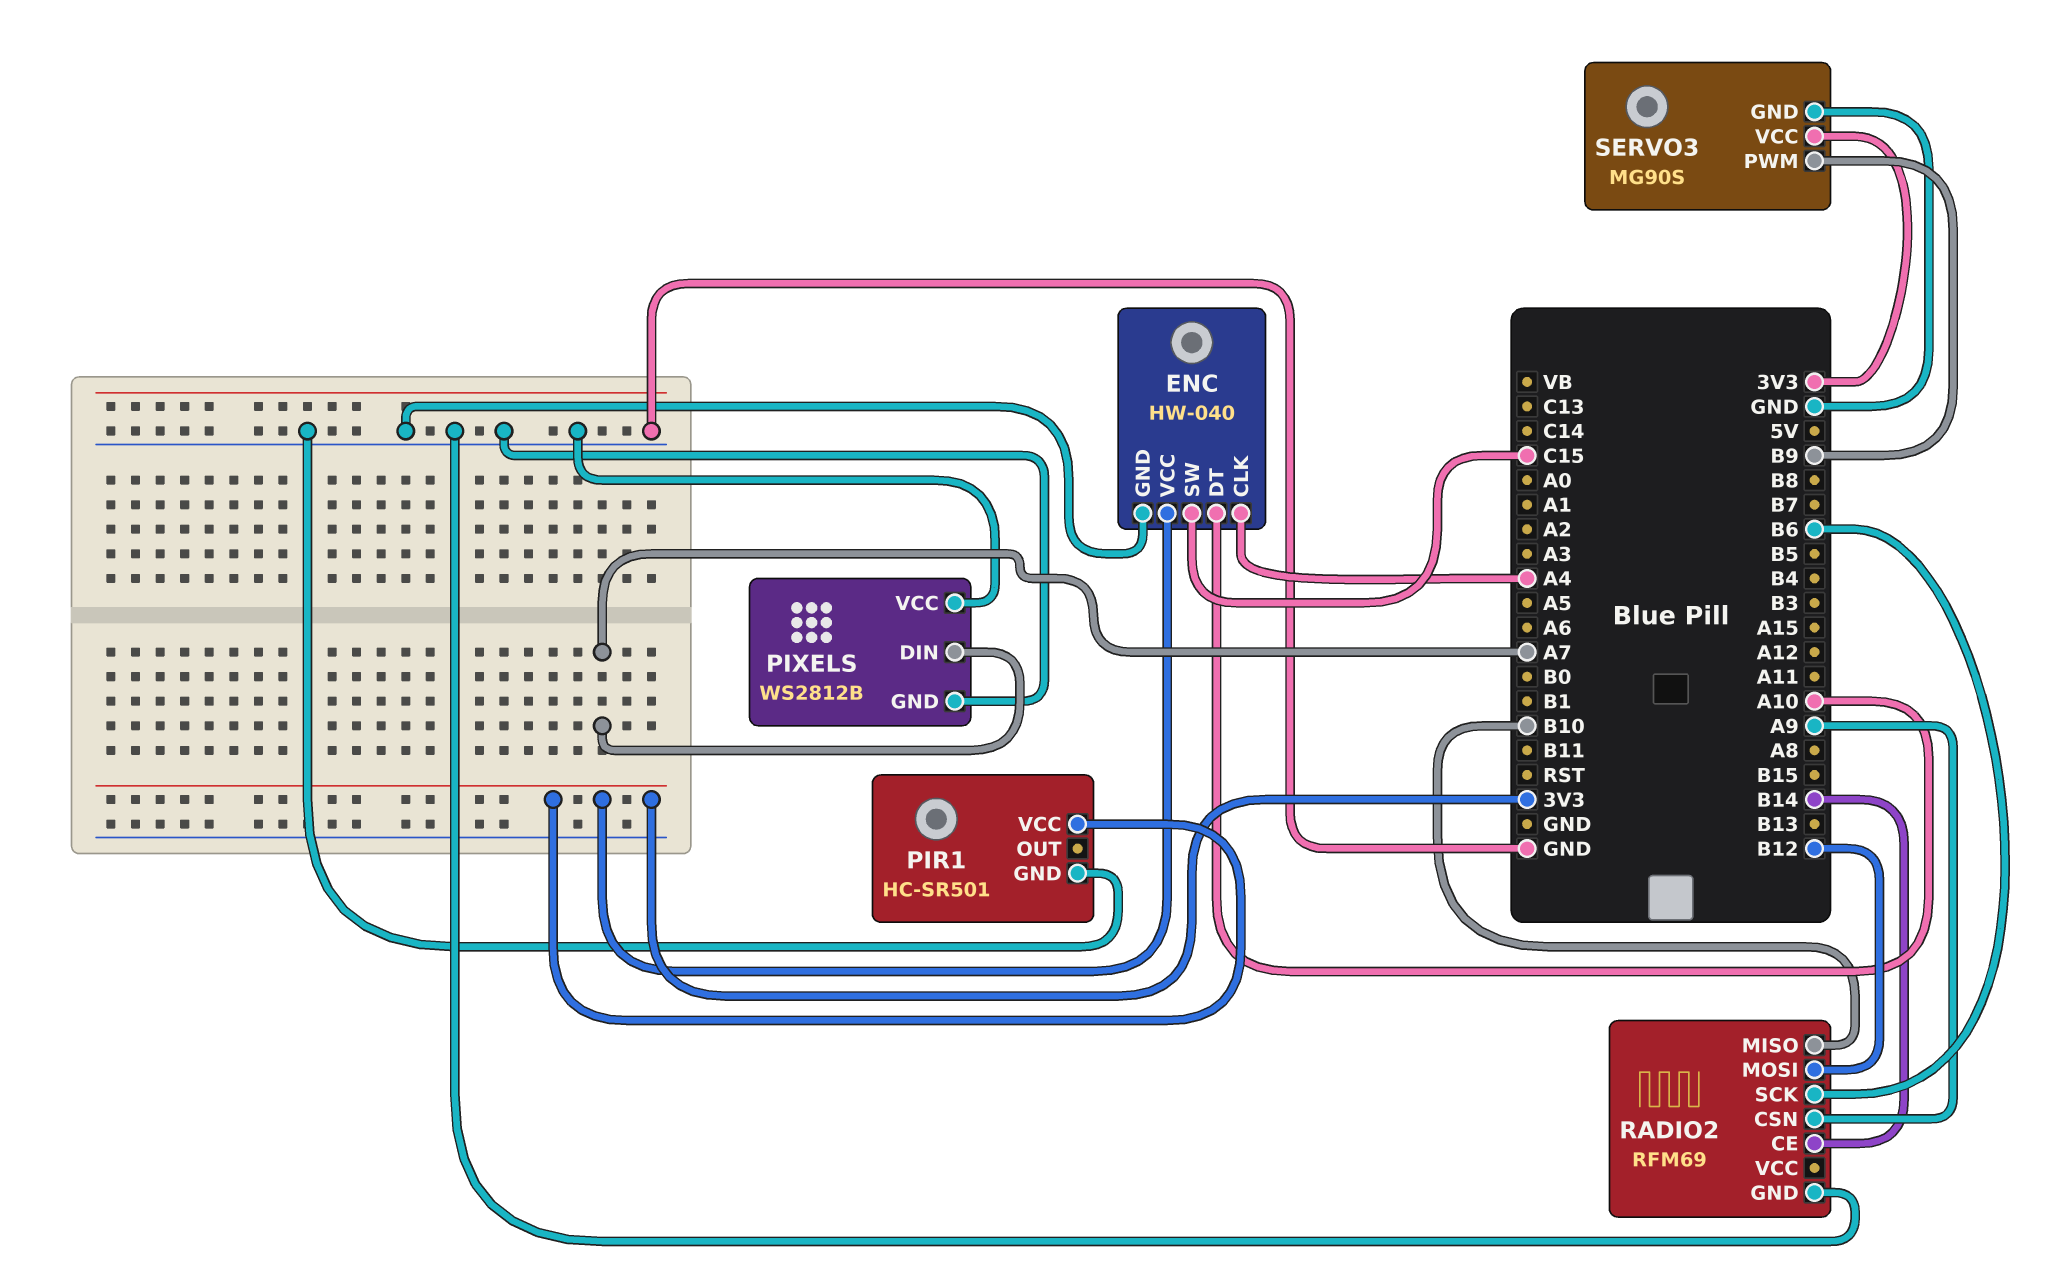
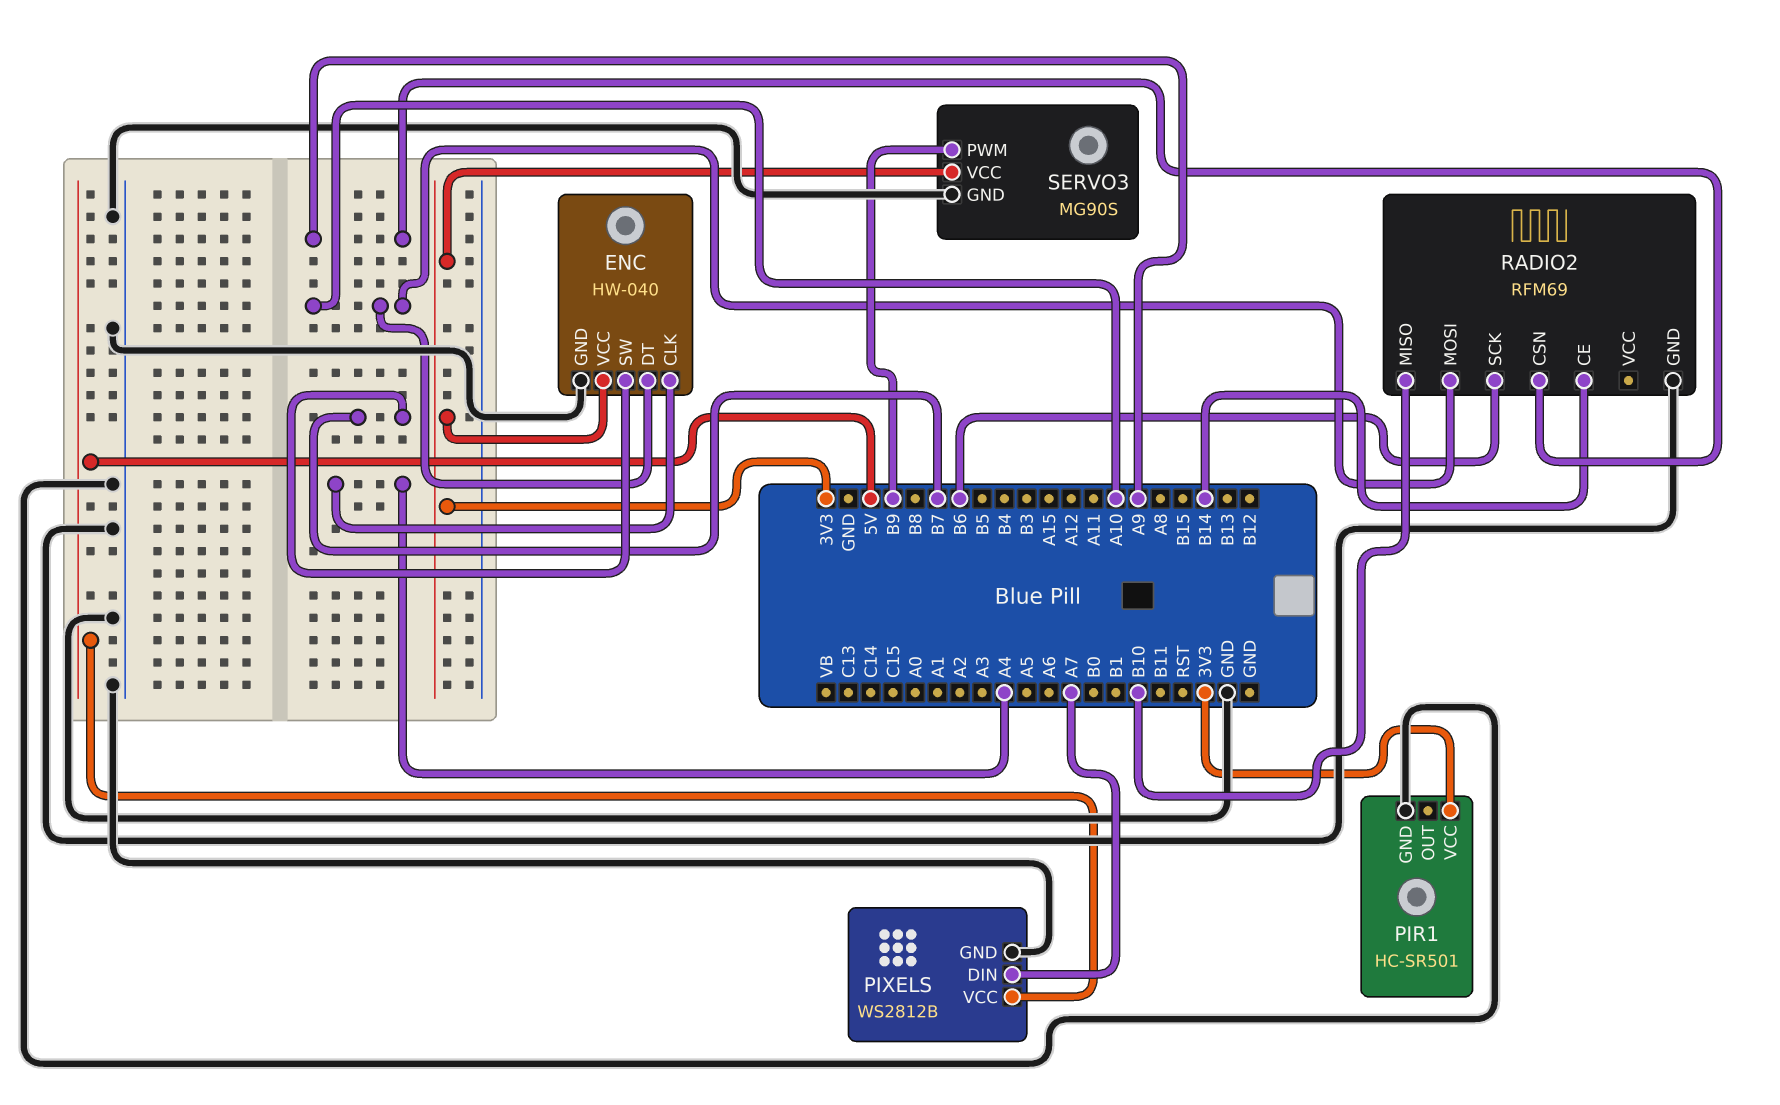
ENC pin SW: C15 -> B7
PIXELS pin VCC: GND -> 5V
RADIO2 pin MOSI: B12 -> A10

